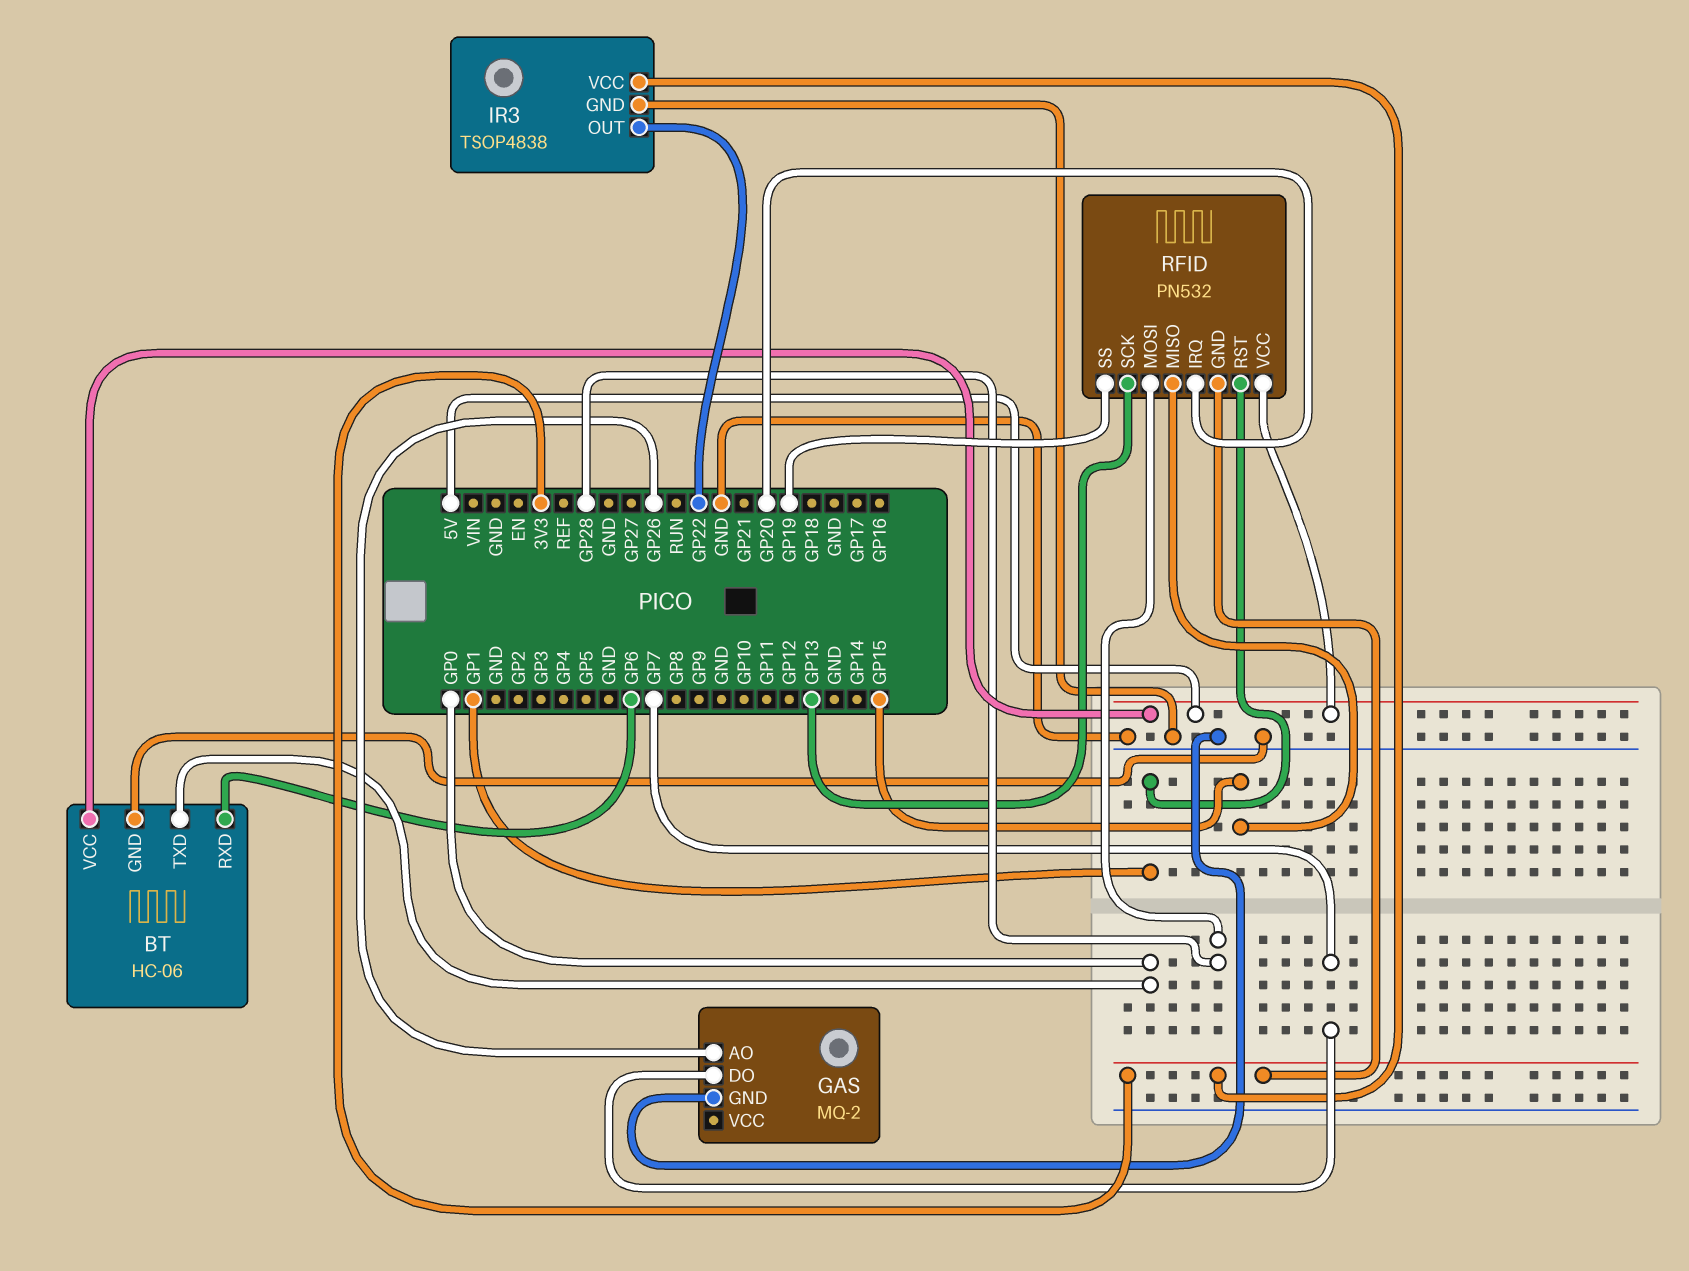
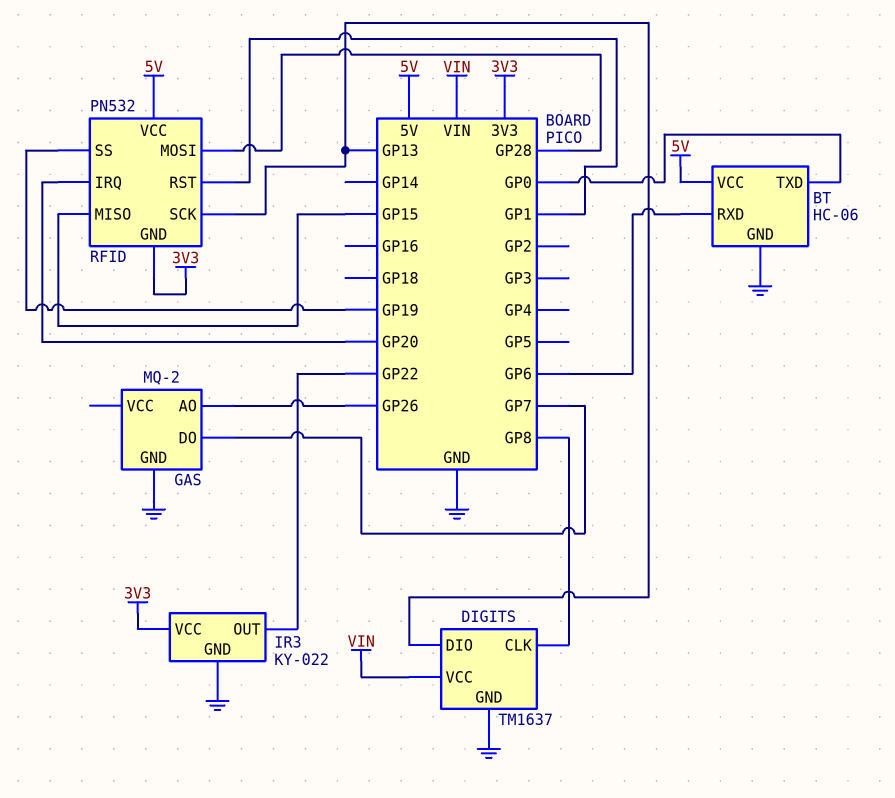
DIGITS: none -> TM1637
DIGITS pin CLK: none -> GP8
DIGITS pin DIO: none -> GP13
DIGITS pin GND: none -> GND
DIGITS pin VCC: none -> VIN
IR3: TSOP4838 -> KY-022

